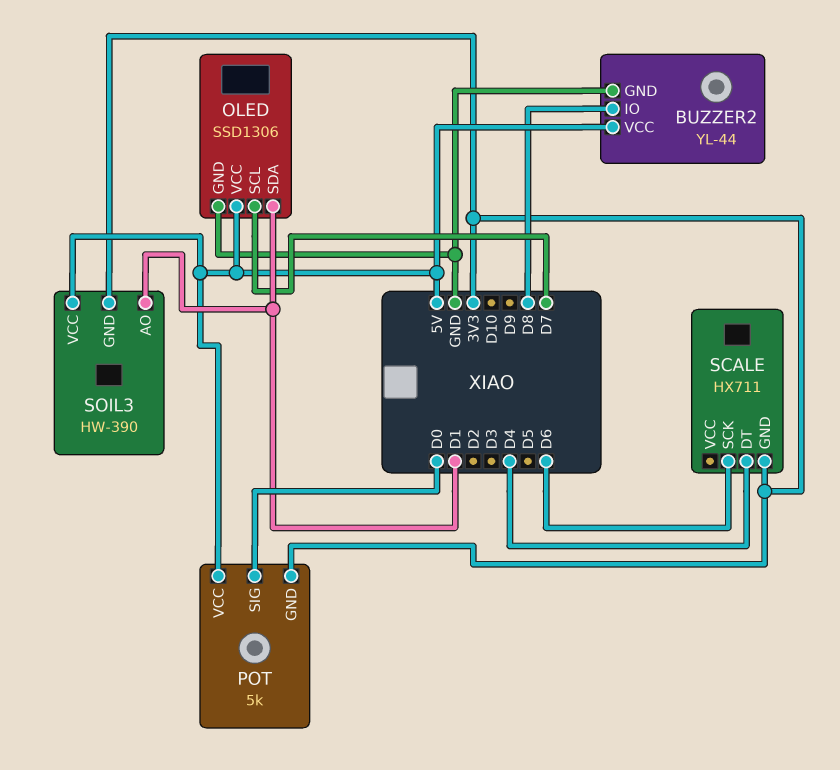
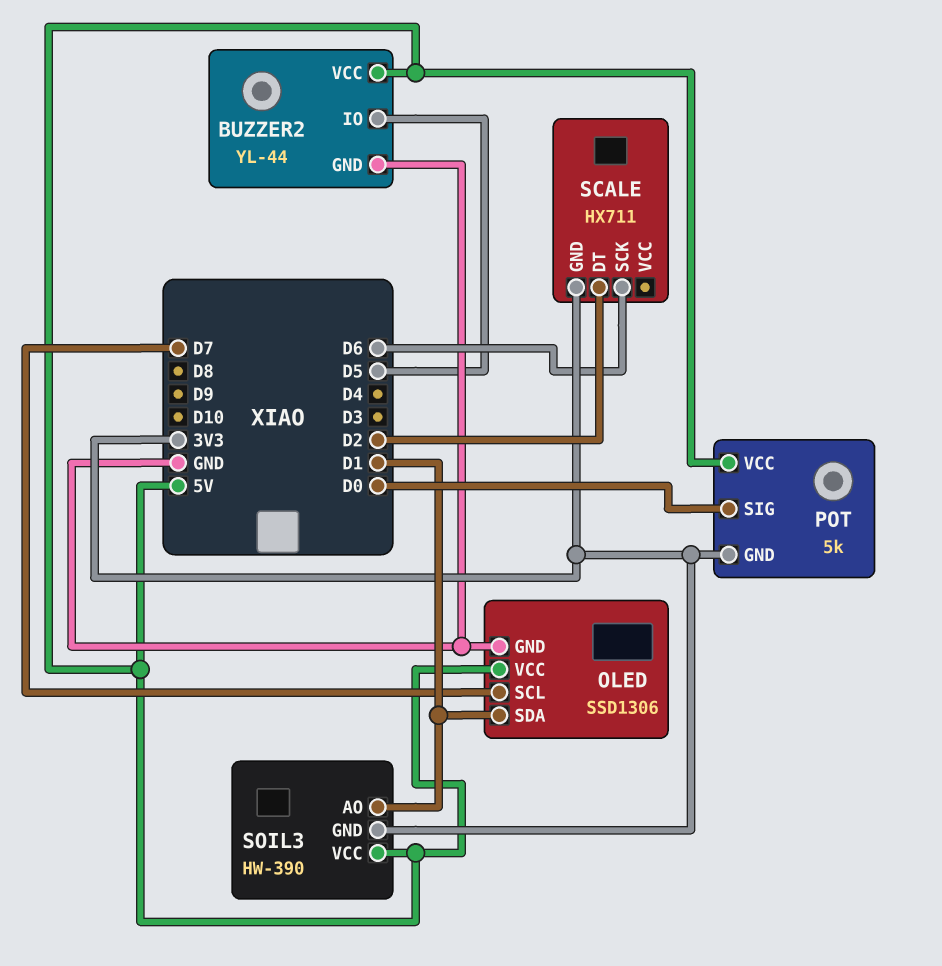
BUZZER2 pin IO: D8 -> D5
SCALE pin DT: D4 -> D2

